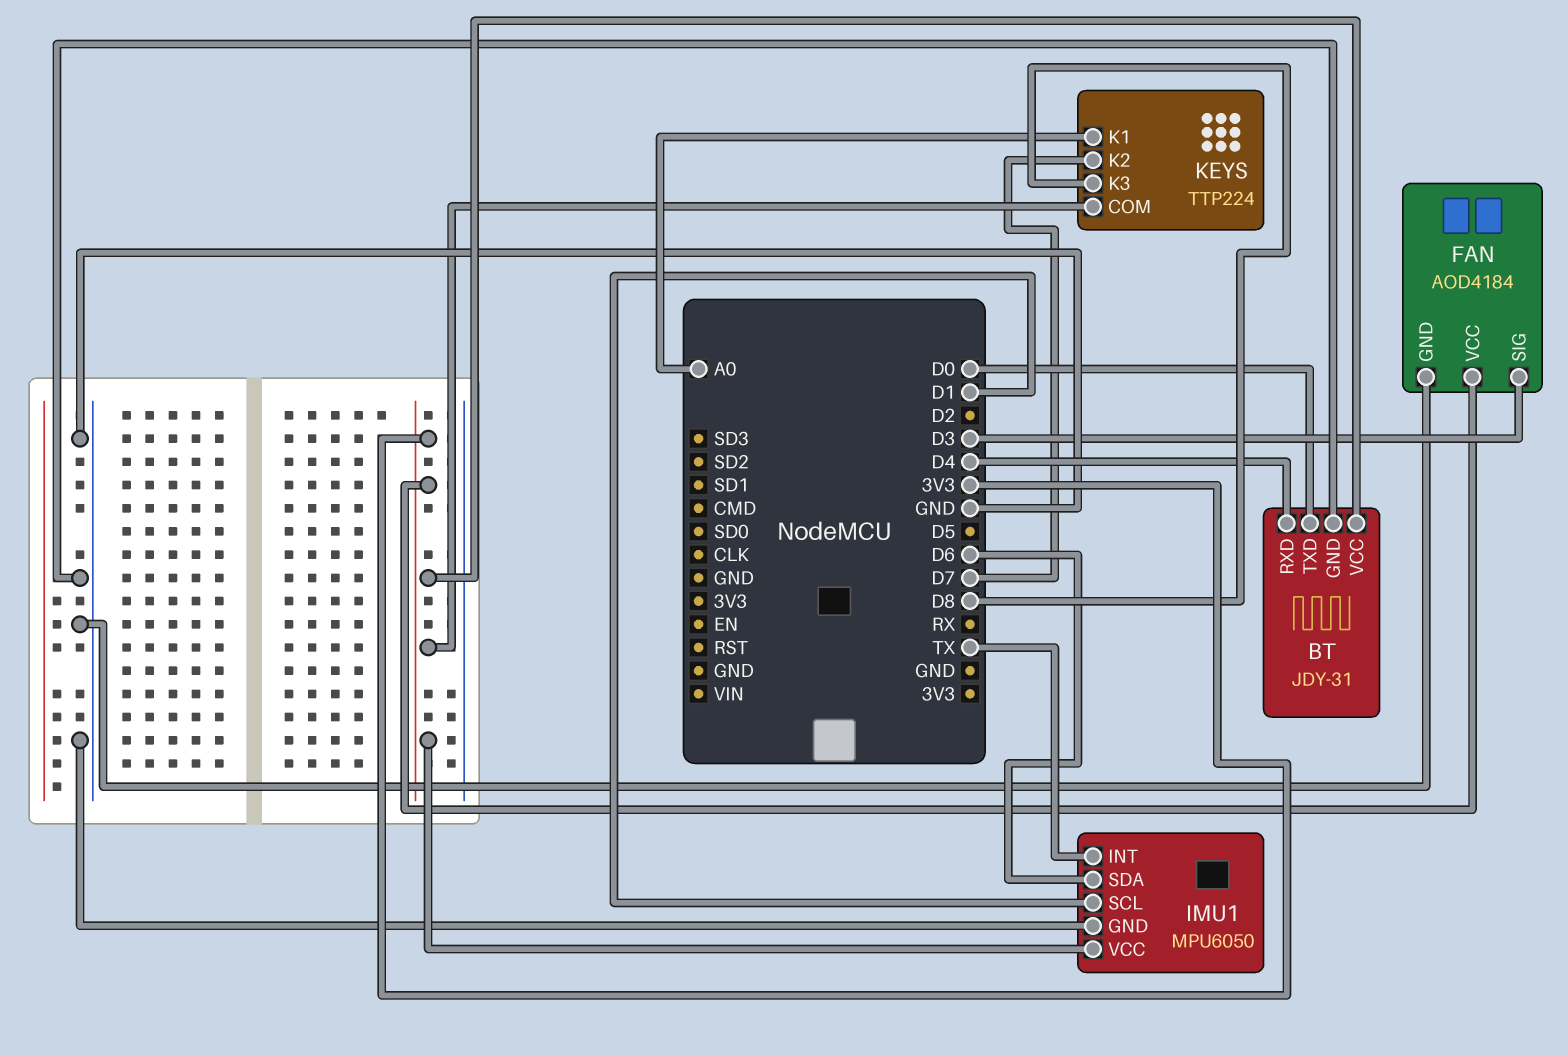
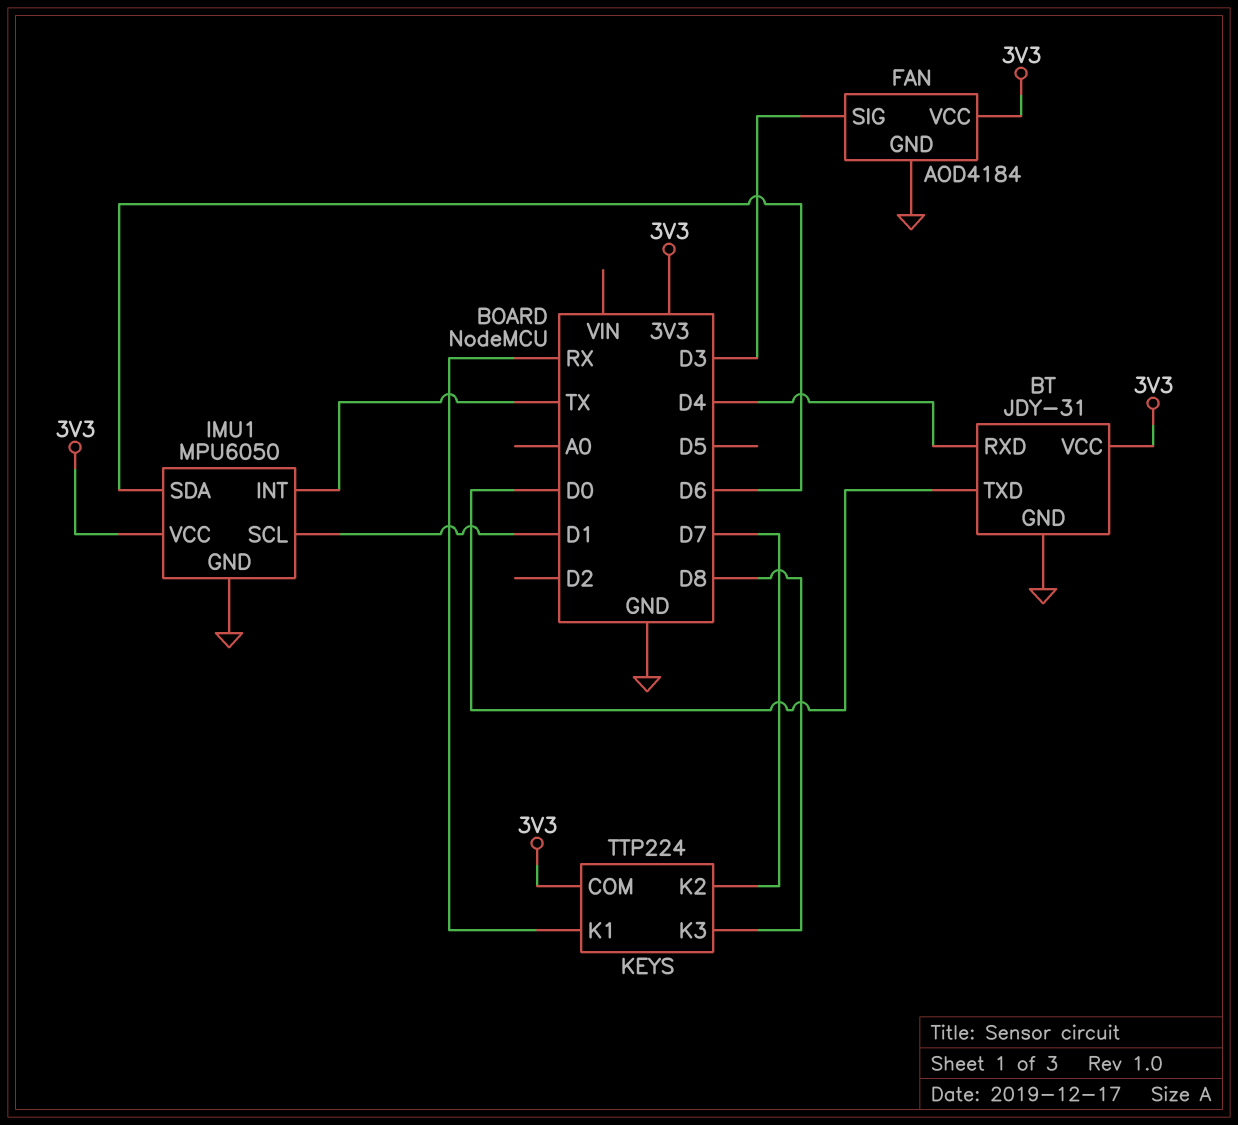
KEYS pin K1: A0 -> RX

